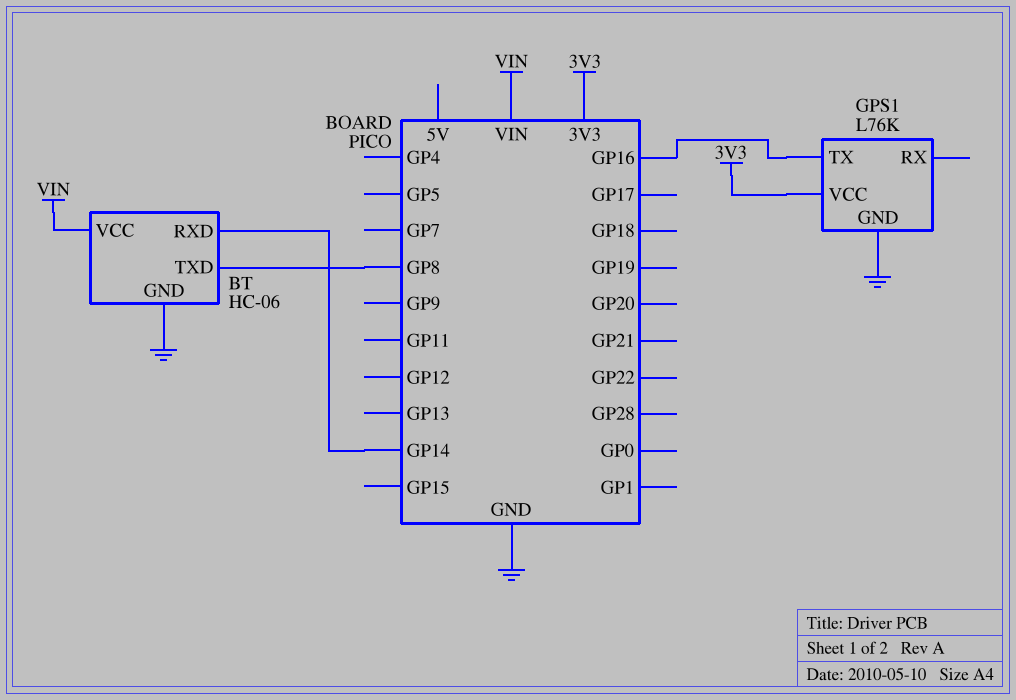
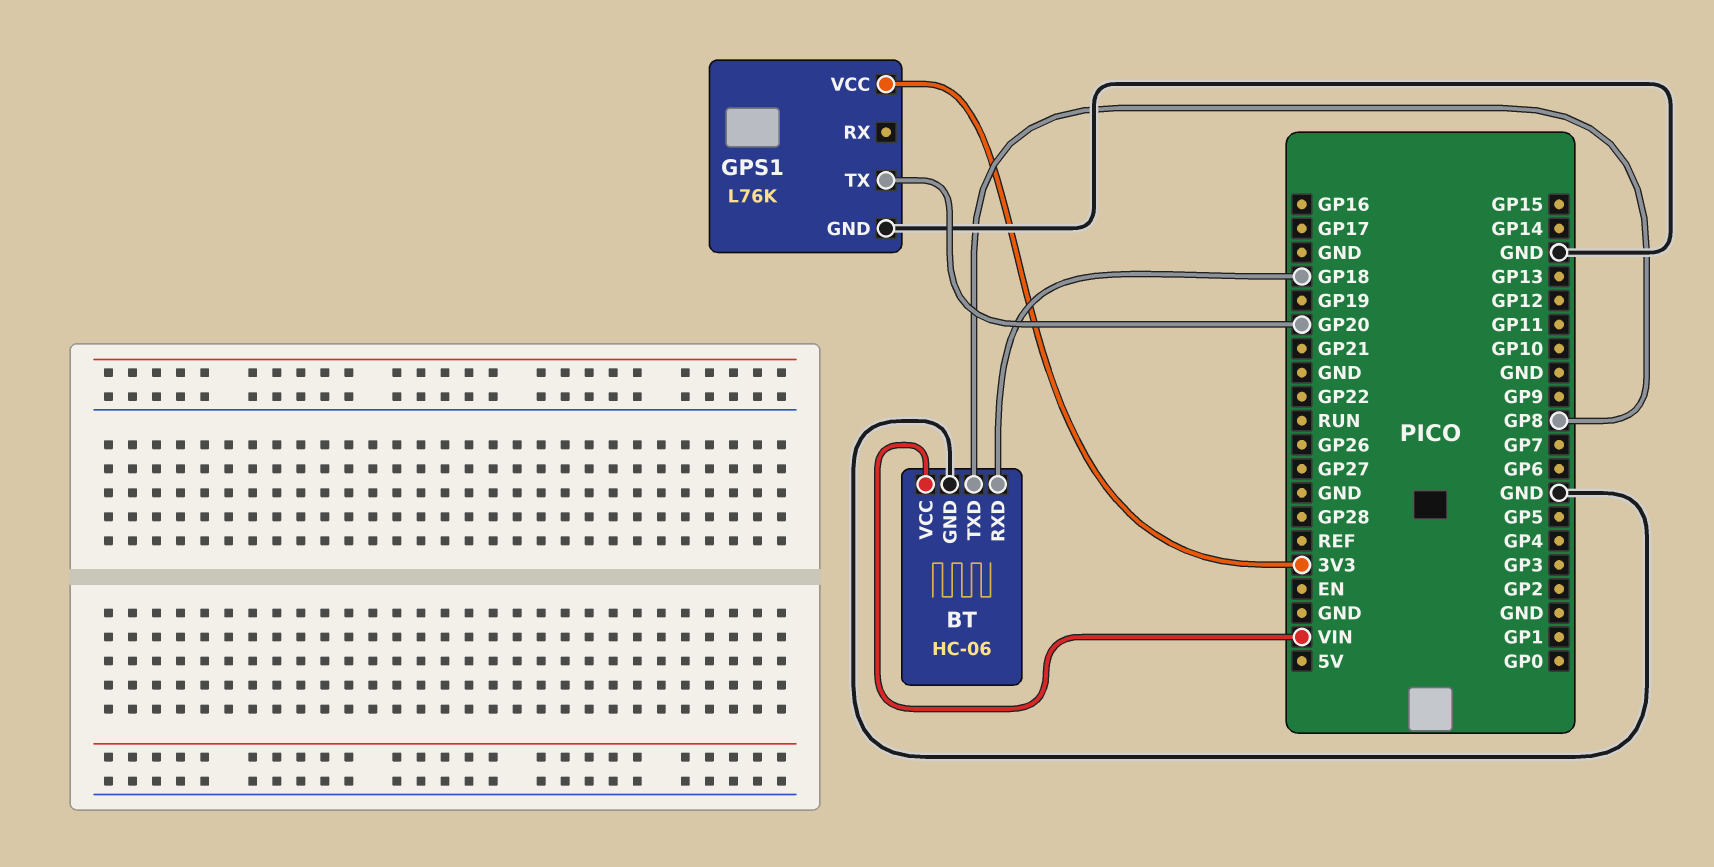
BT pin RXD: GP14 -> GP18
GPS1 pin TX: GP16 -> GP20

